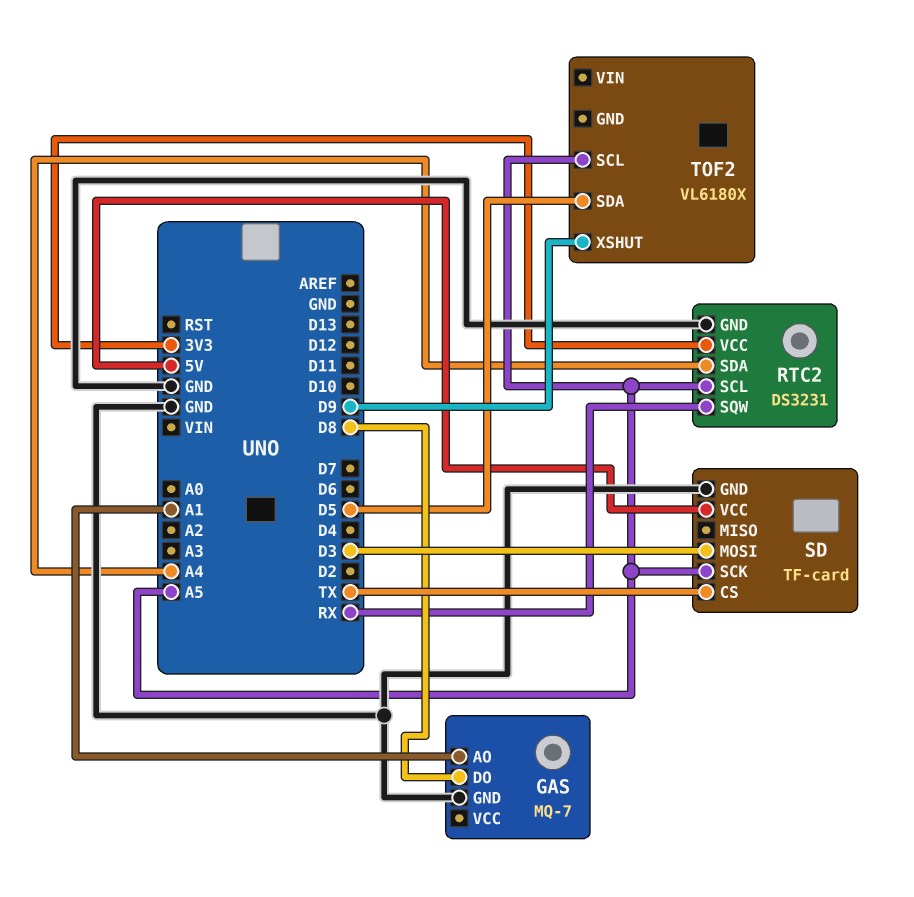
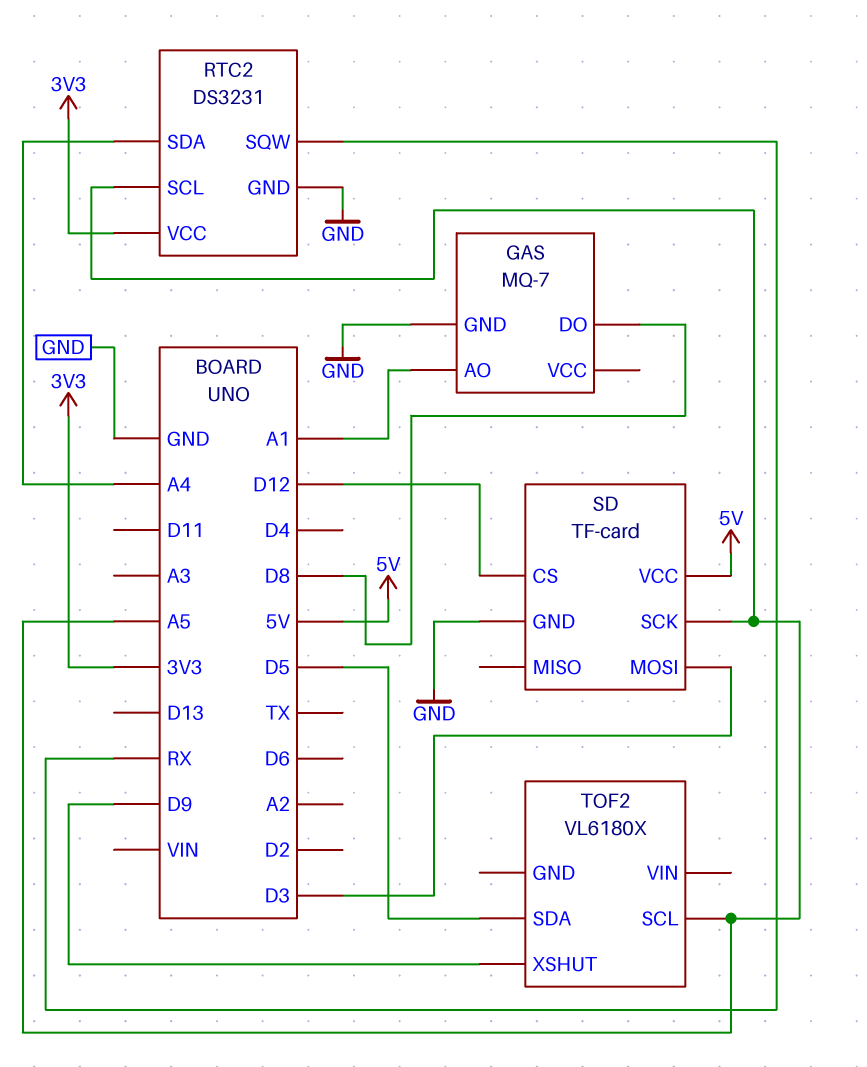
SD pin CS: TX -> D12

